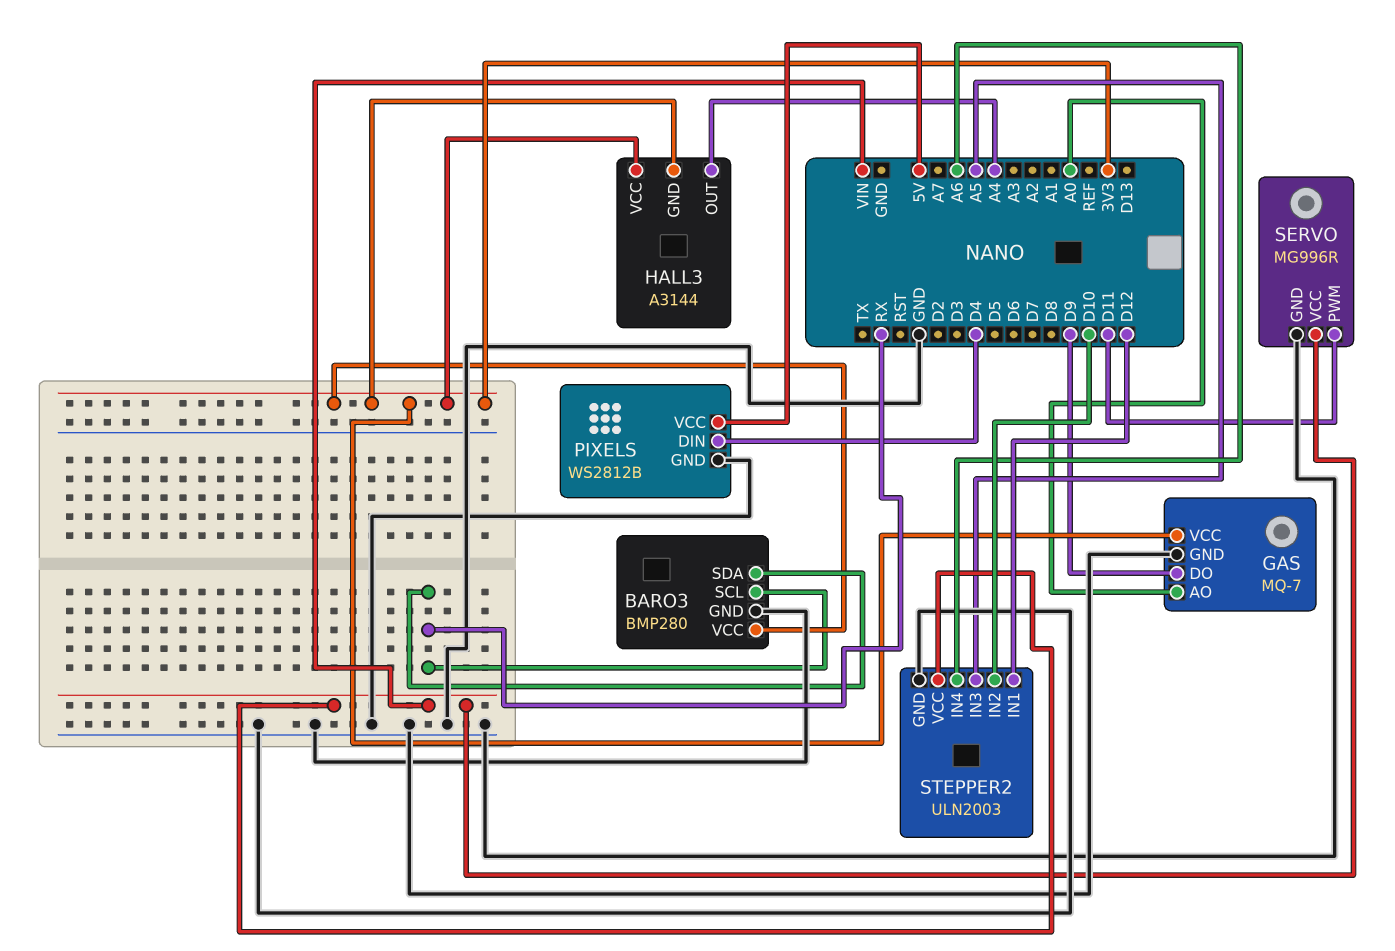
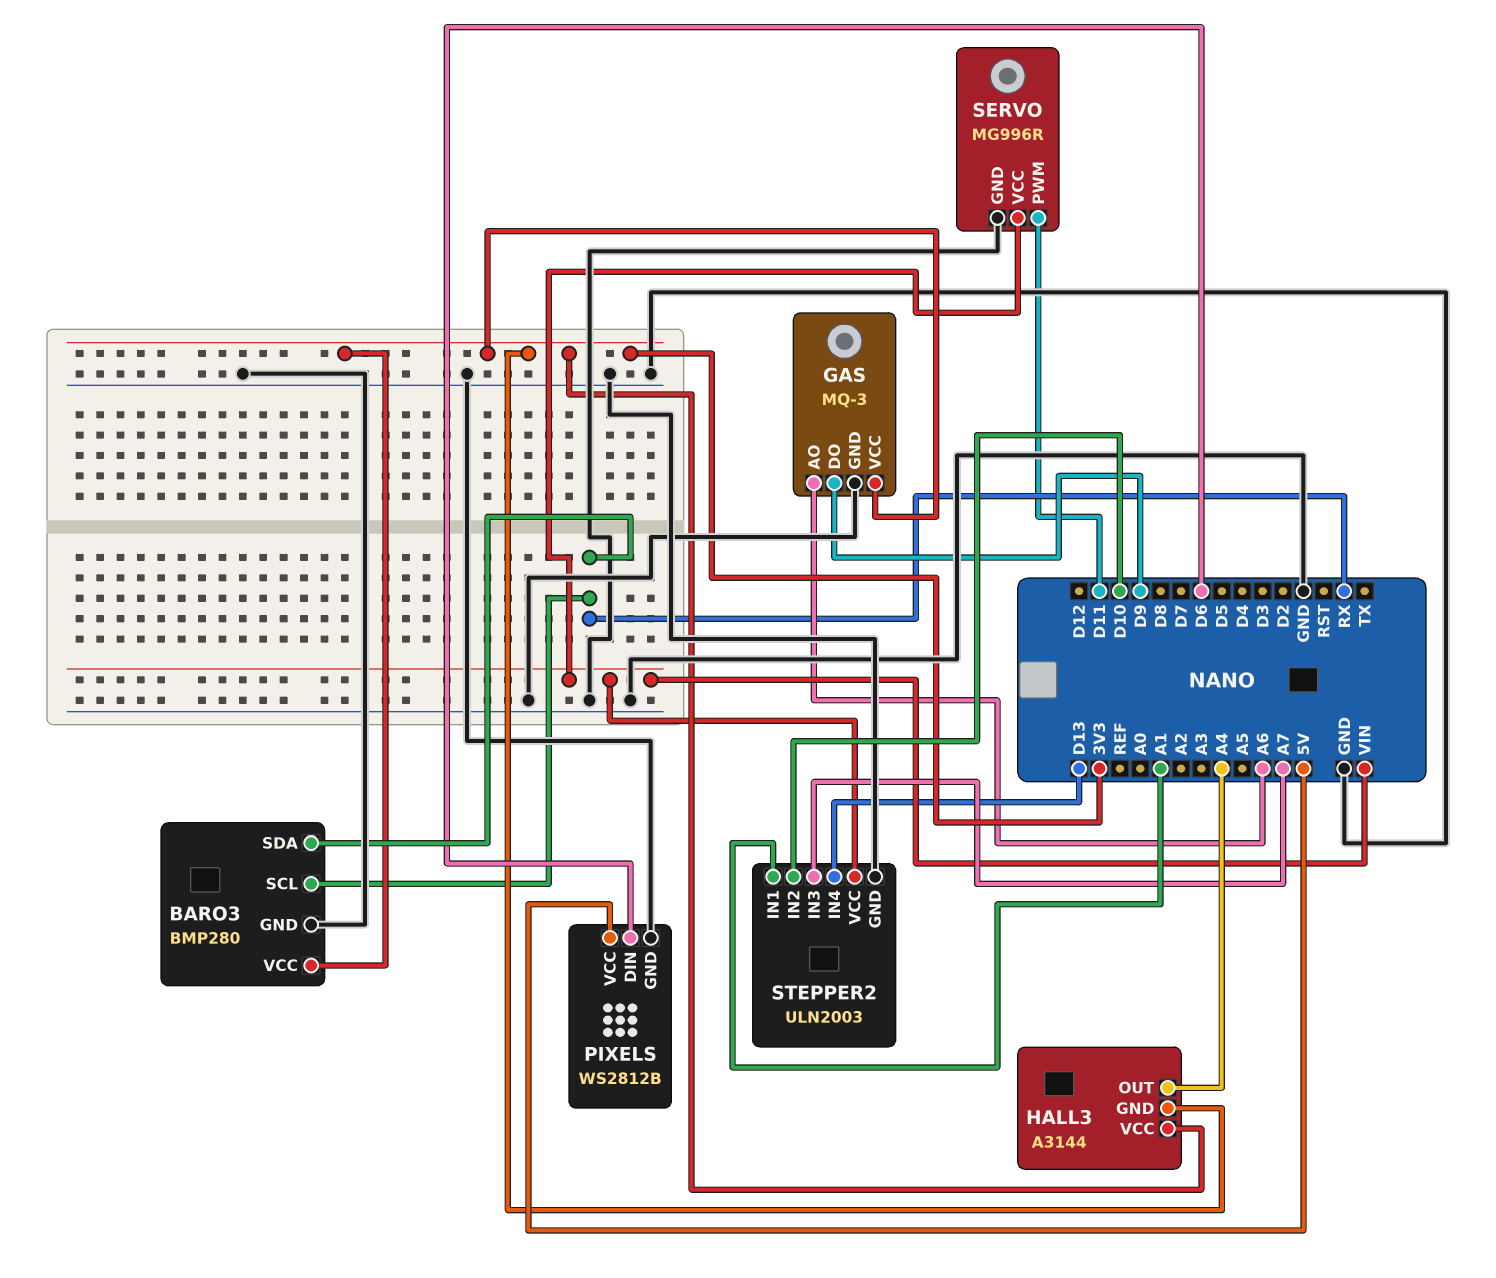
GAS: MQ-7 -> MQ-3
GAS pin AO: A0 -> A6
PIXELS pin DIN: D4 -> D6
STEPPER2 pin IN1: D12 -> A1
STEPPER2 pin IN3: A5 -> A7
STEPPER2 pin IN4: A6 -> D13

